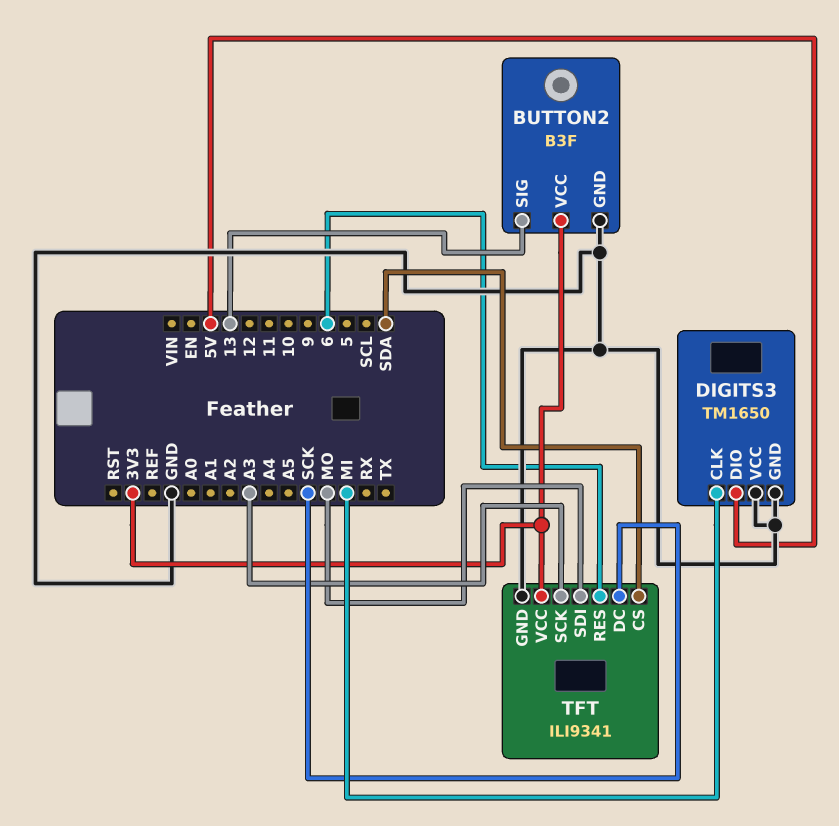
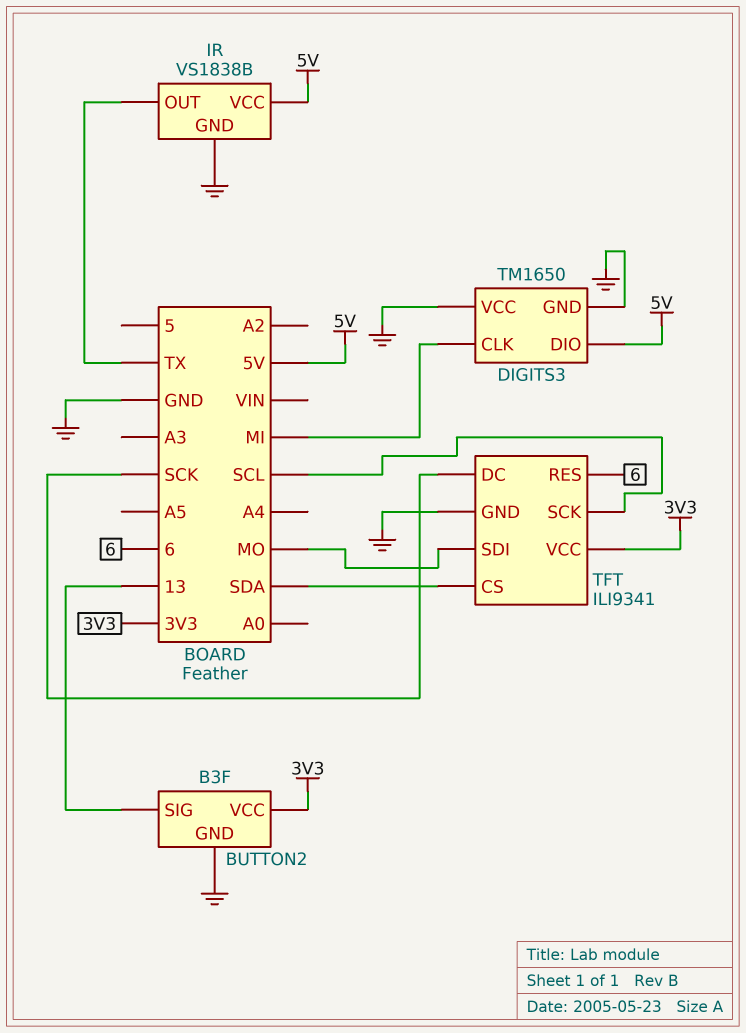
IR: none -> VS1838B
IR pin GND: none -> GND
IR pin OUT: none -> TX
IR pin VCC: none -> 5V
TFT pin SCK: A3 -> SCL

